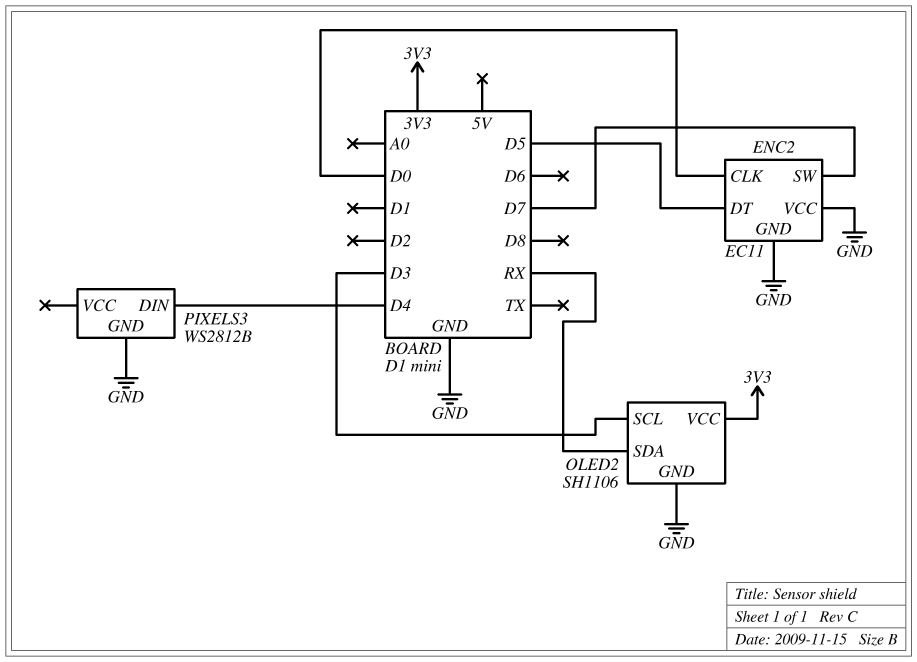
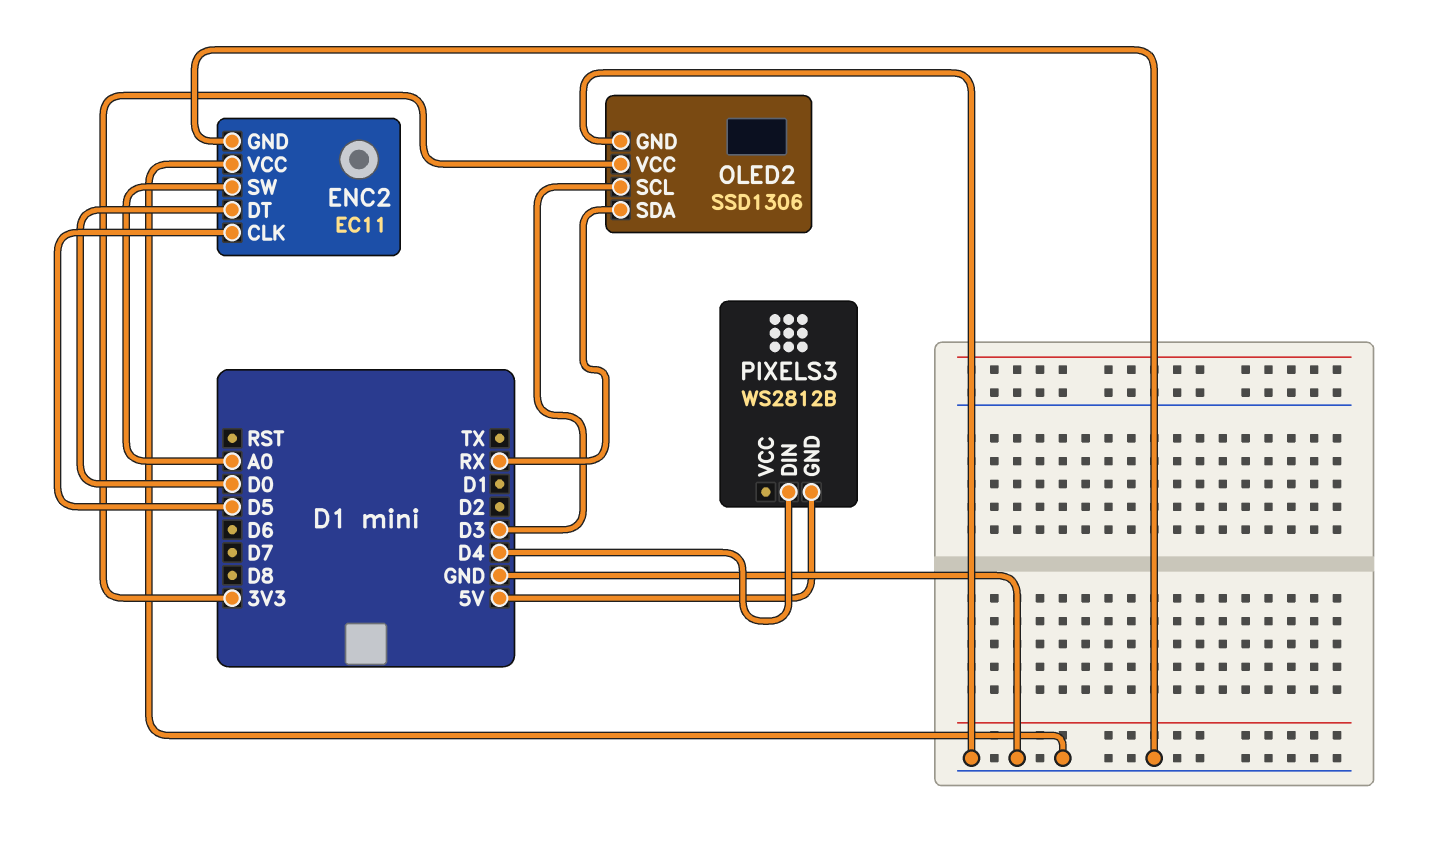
ENC2 pin CLK: D0 -> D5
ENC2 pin DT: D5 -> D0
ENC2 pin SW: D7 -> A0
OLED2: SH1106 -> SSD1306
PIXELS3 pin GND: GND -> 5V

